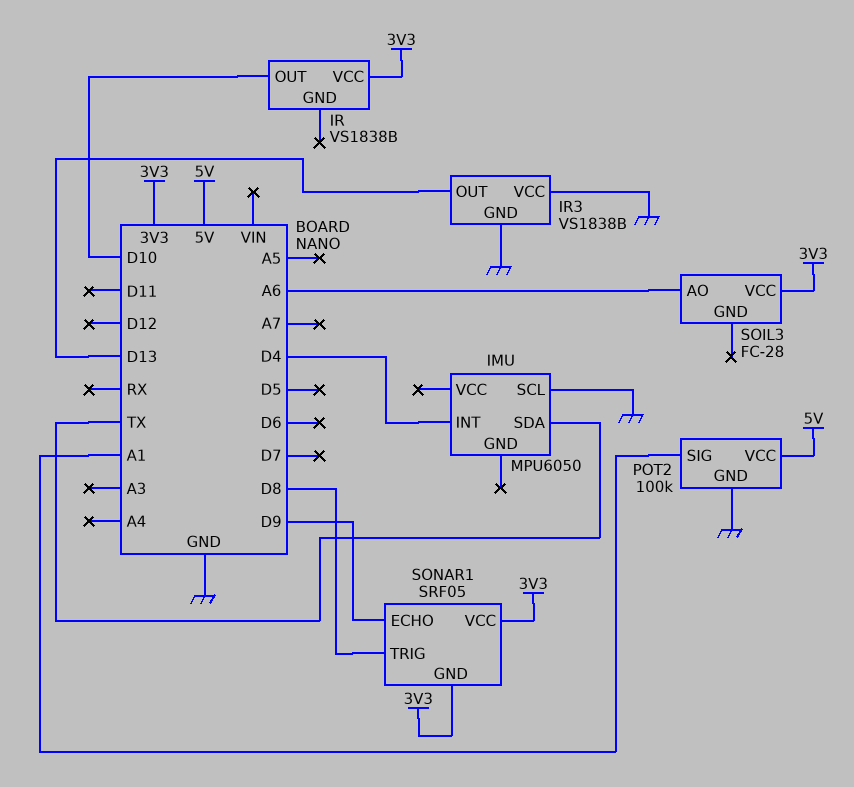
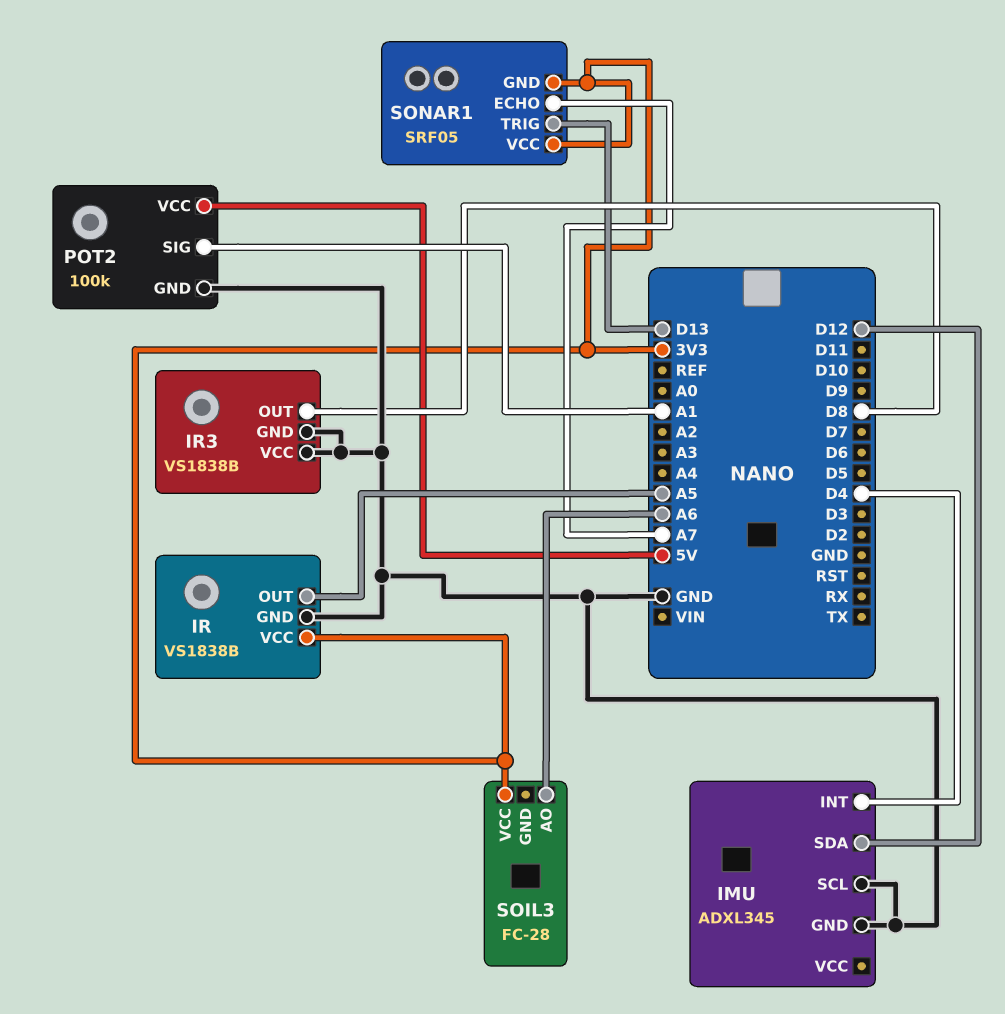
IMU: MPU6050 -> ADXL345
IMU pin GND: none -> GND
IMU pin SDA: TX -> D12
IR pin GND: none -> GND
IR pin OUT: D10 -> A5
IR3 pin OUT: D13 -> D8
SONAR1 pin ECHO: D9 -> A7
SONAR1 pin TRIG: D8 -> D13

